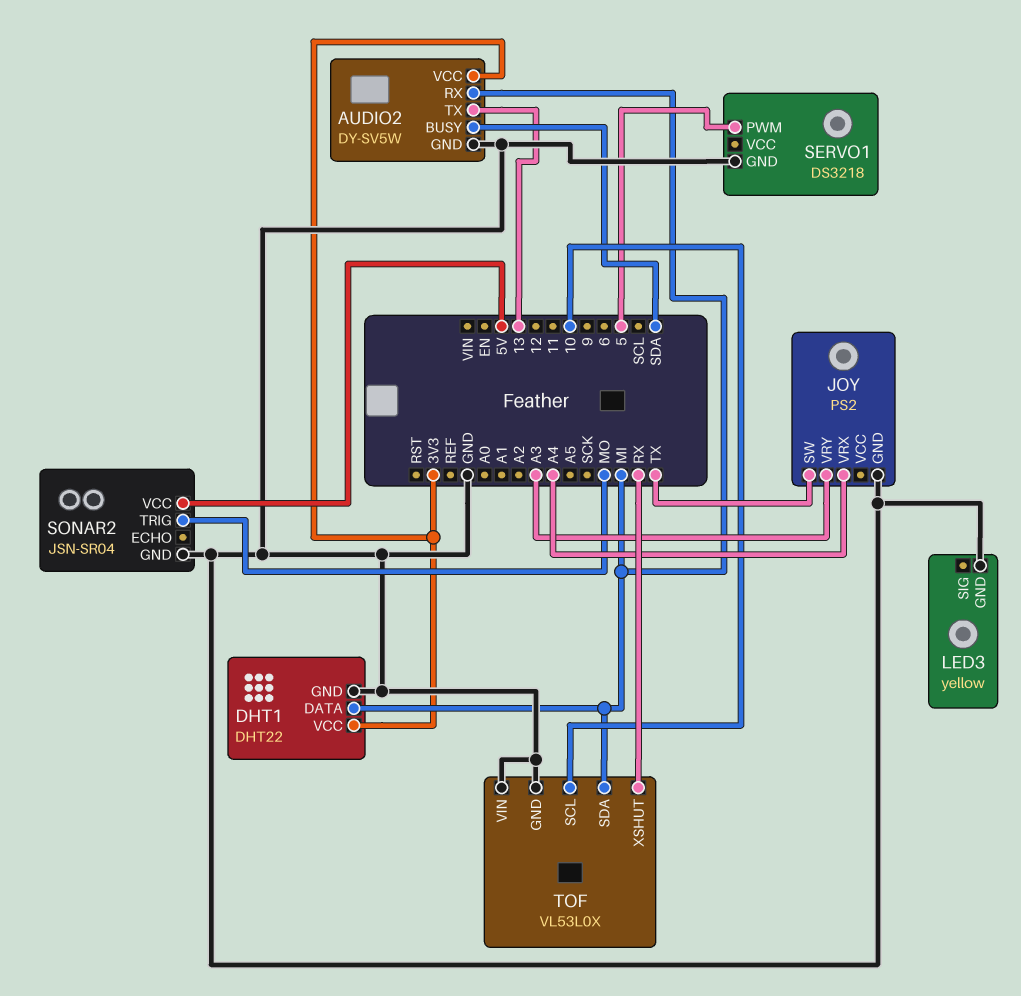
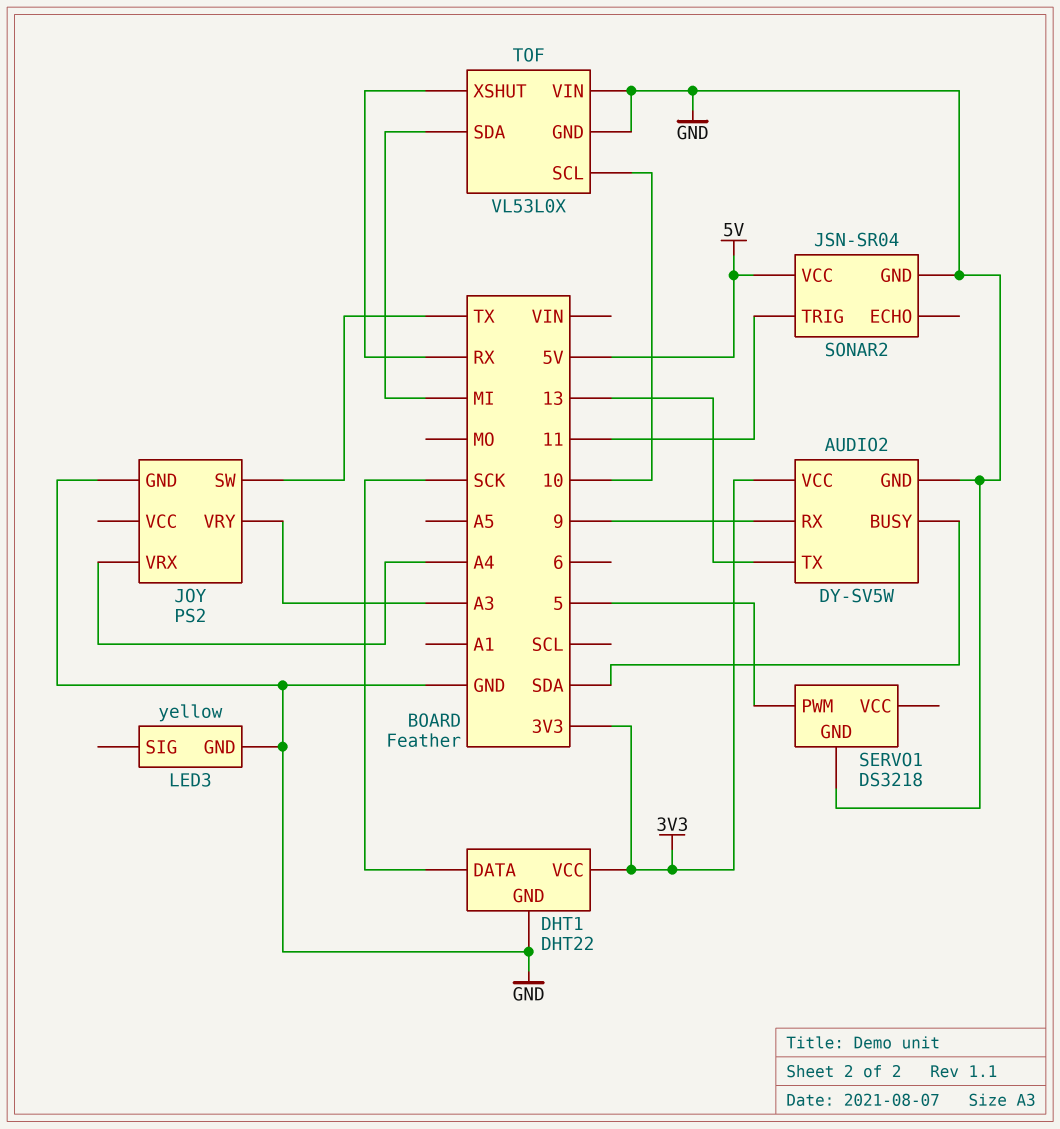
AUDIO2 pin RX: MI -> 9
DHT1 pin DATA: MI -> SCK
SONAR2 pin TRIG: MO -> 11

